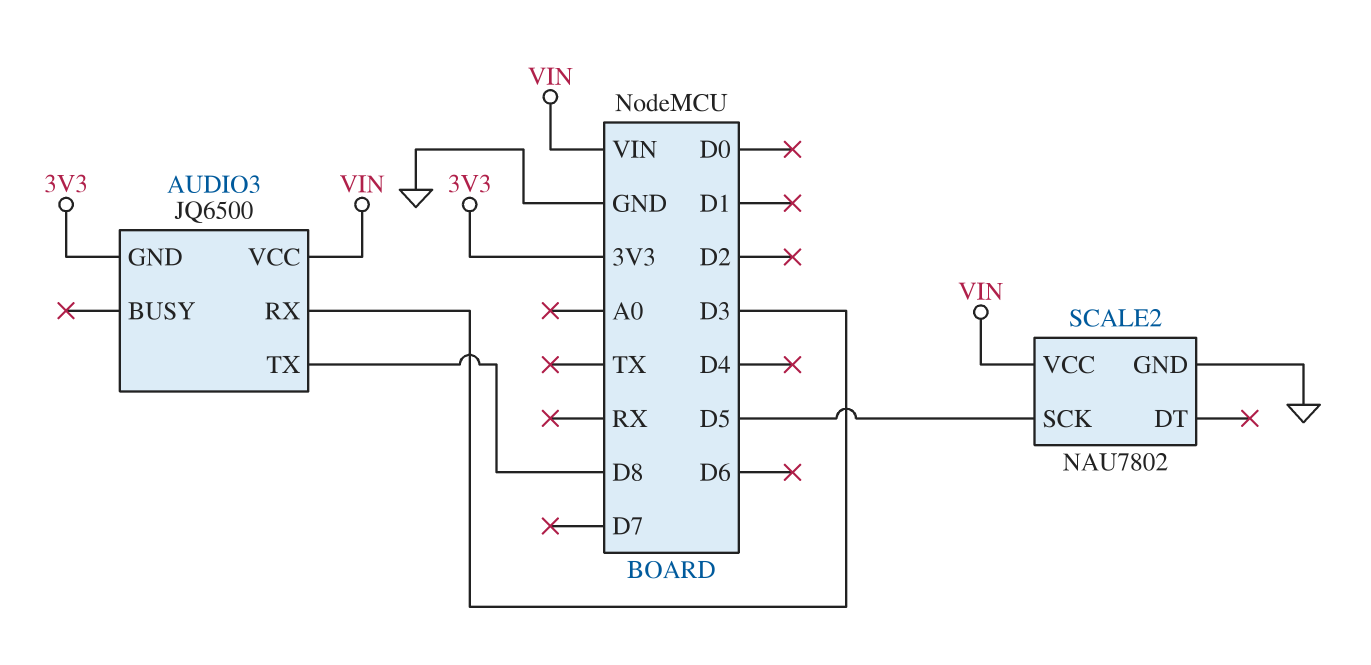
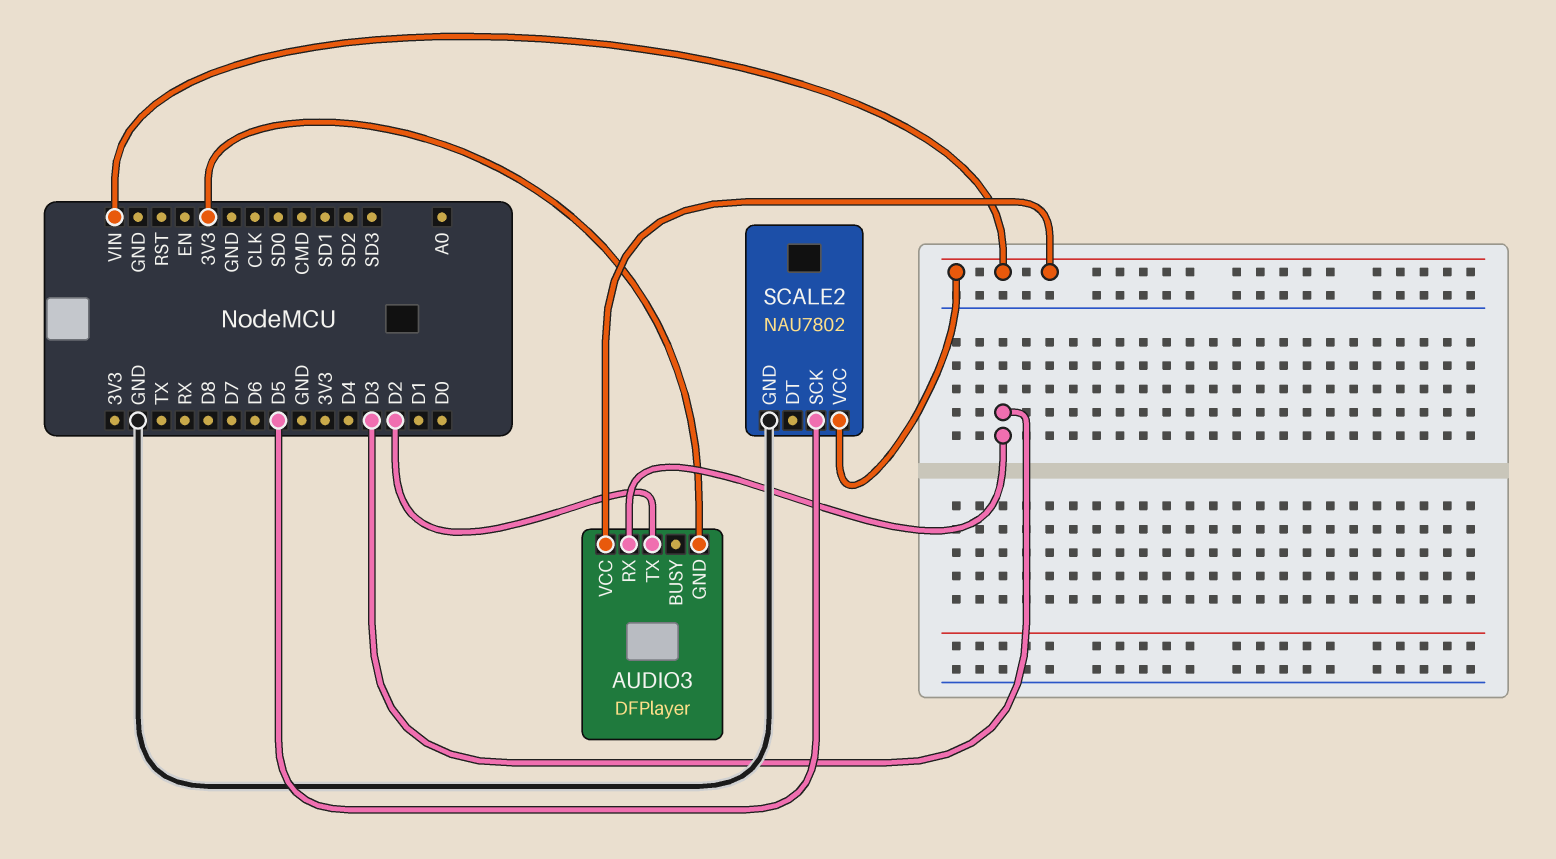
AUDIO3: JQ6500 -> DFPlayer
AUDIO3 pin TX: D8 -> D2

